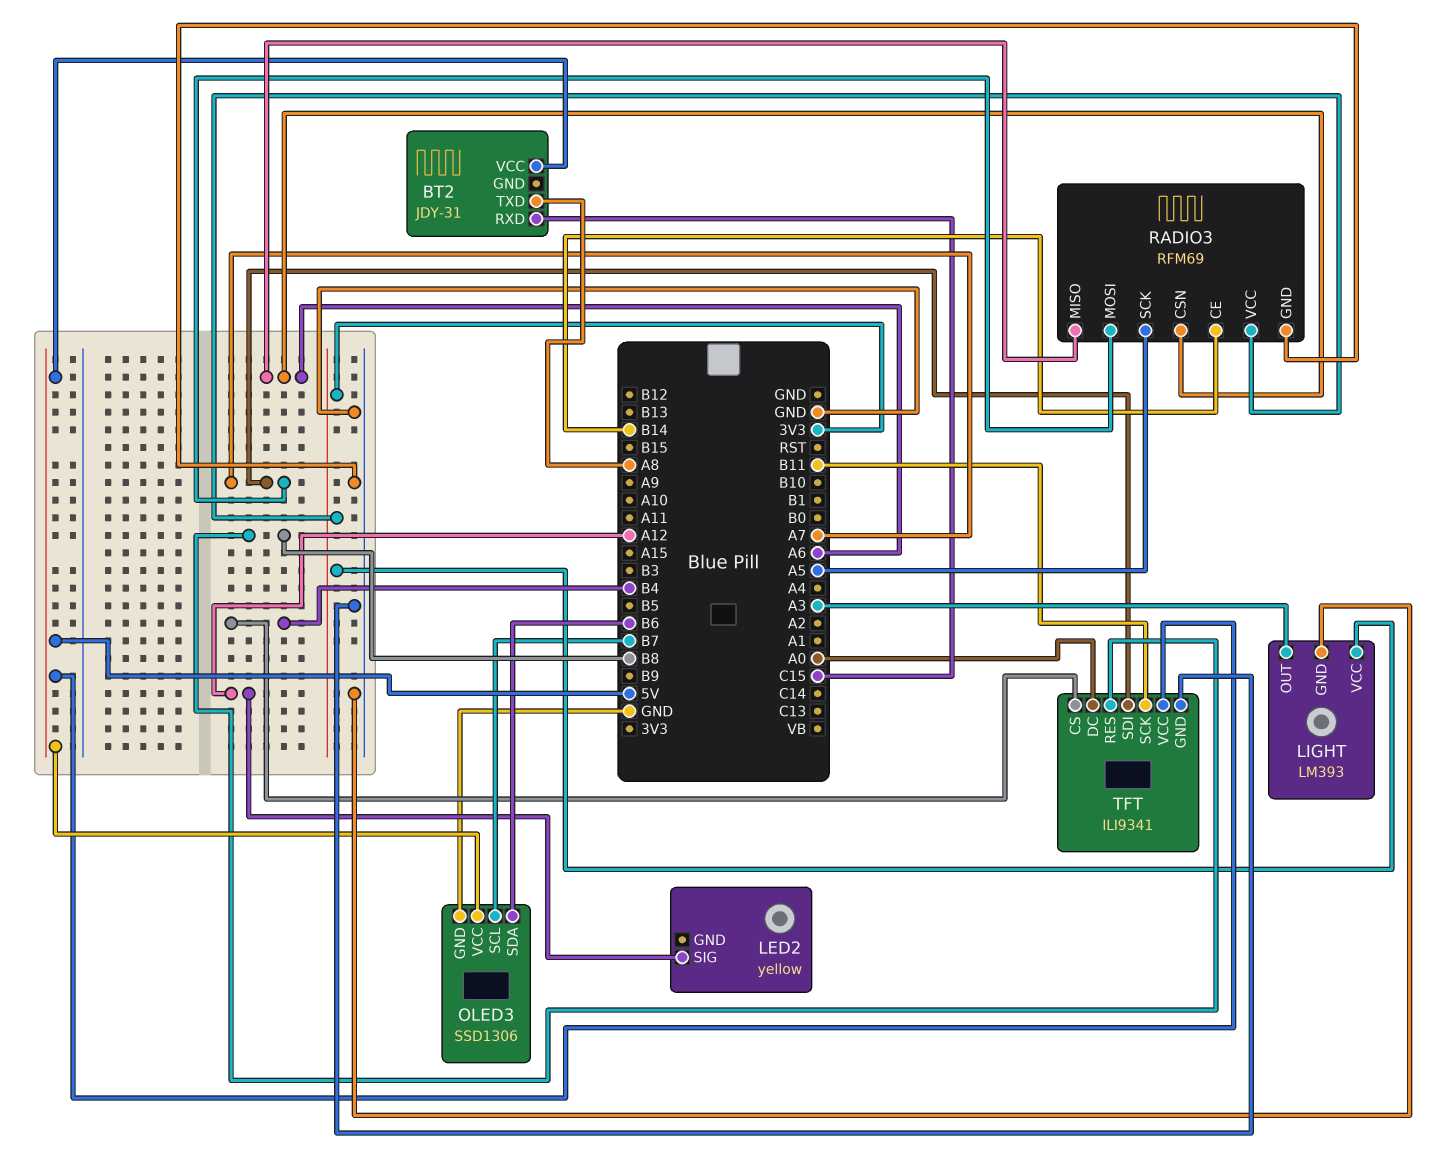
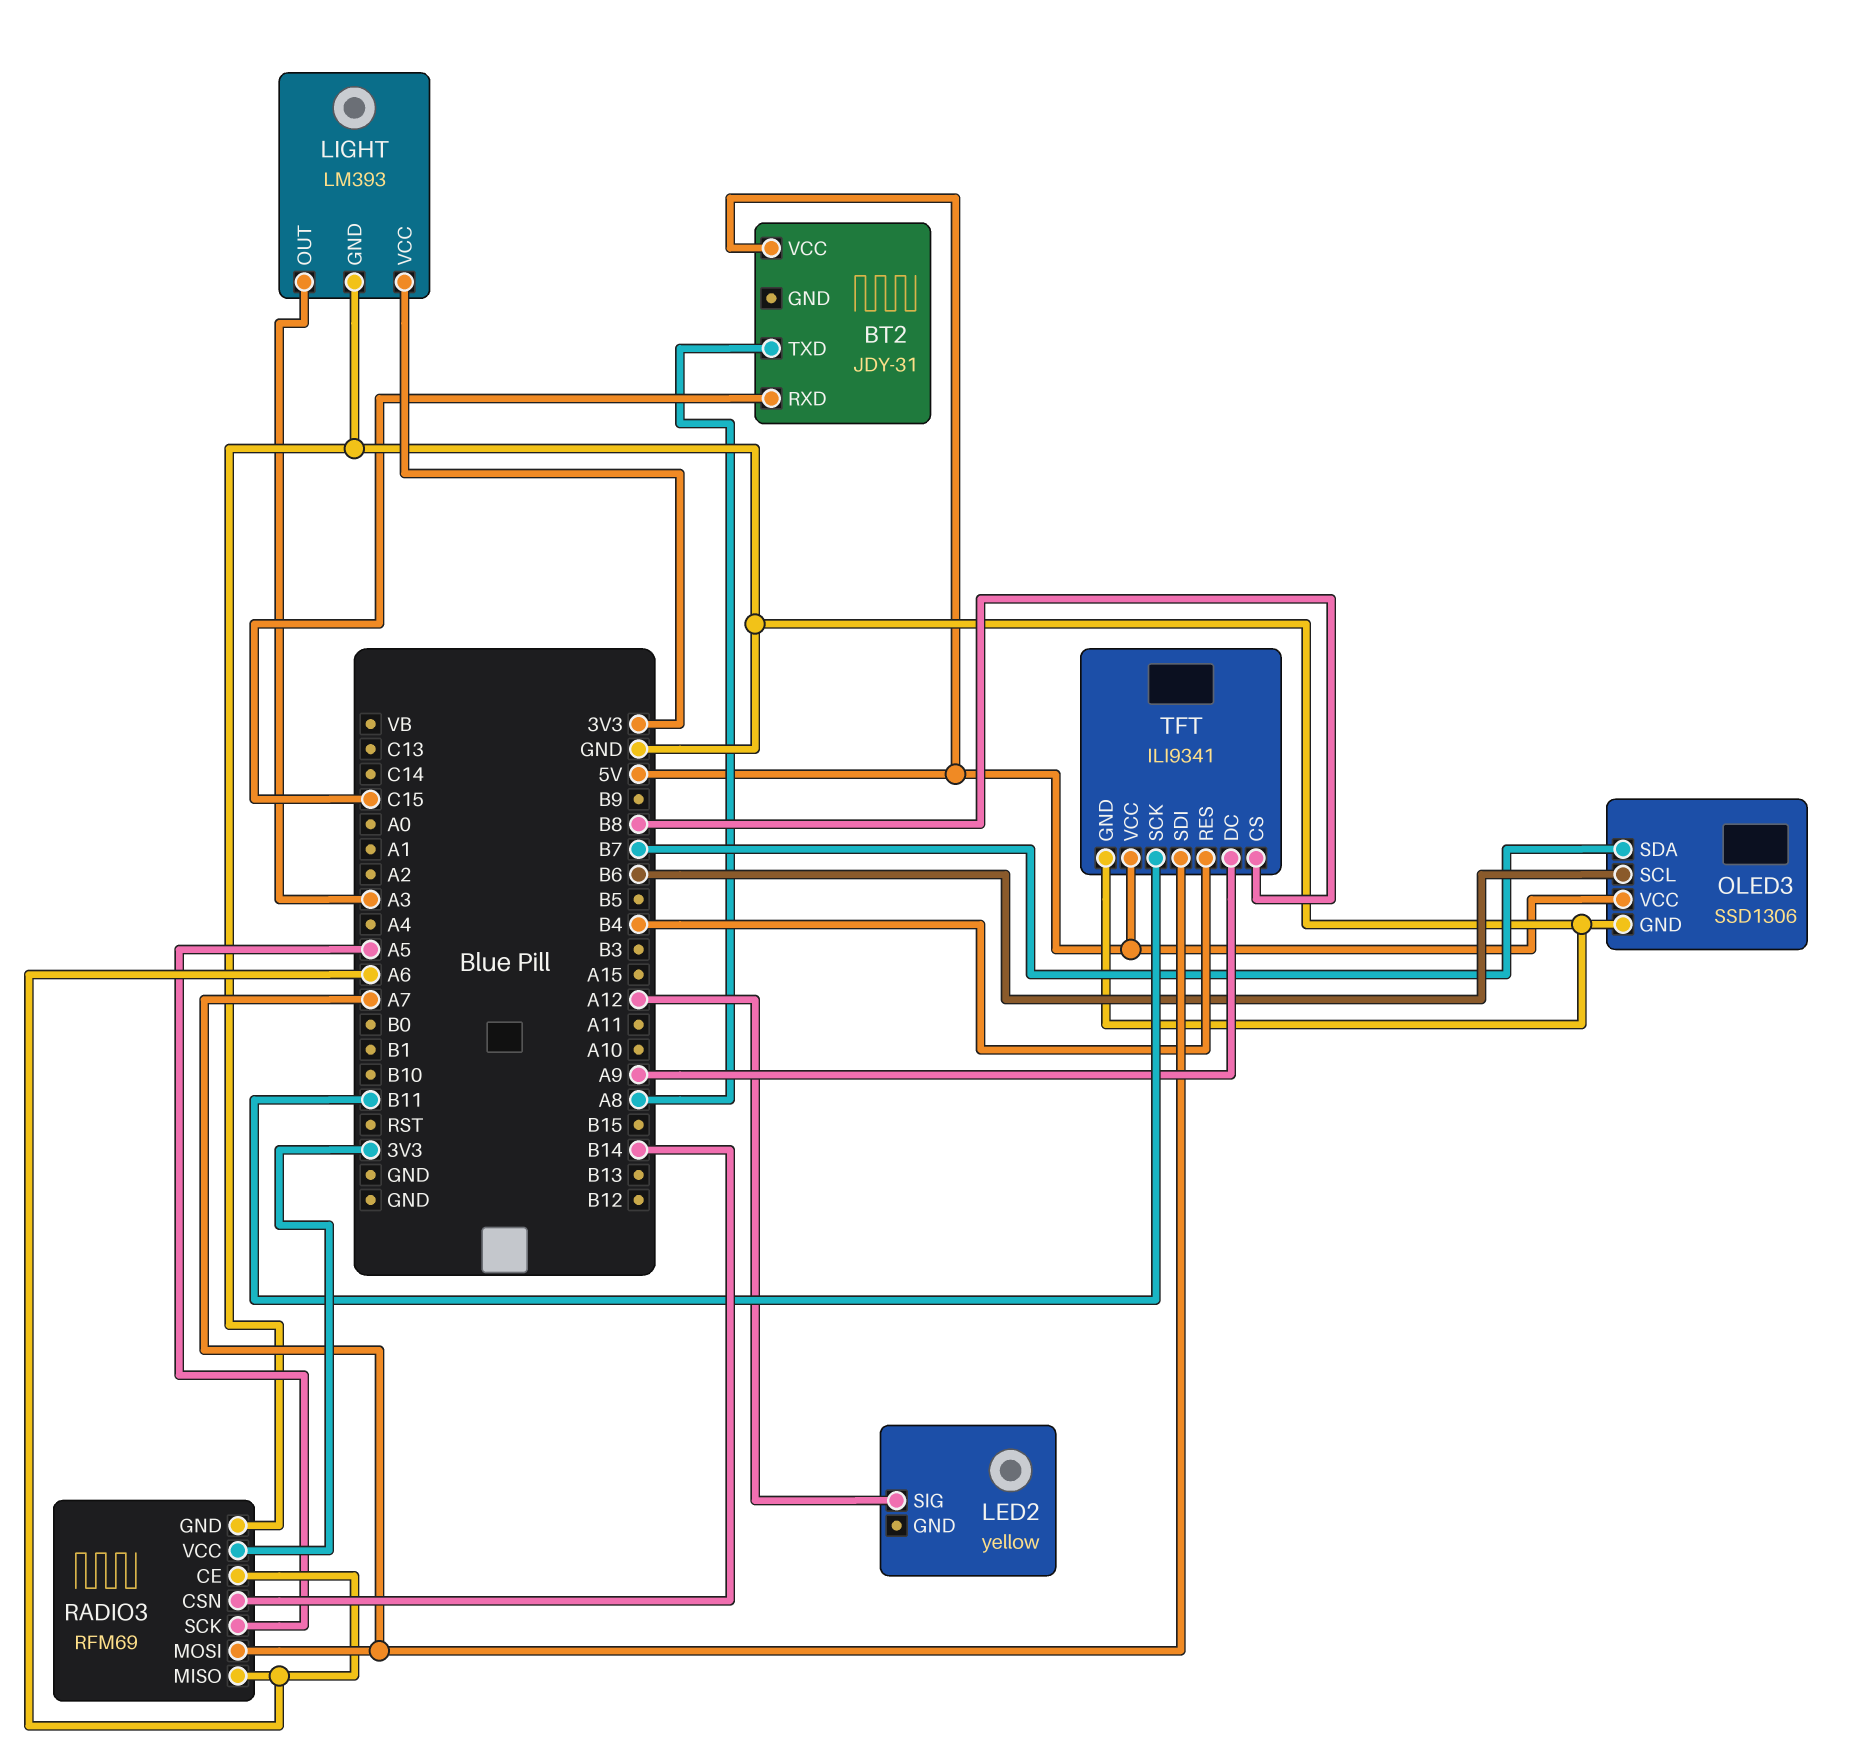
OLED3 pin SCL: B7 -> B6
OLED3 pin SDA: B6 -> B7
RADIO3 pin CE: B14 -> A6
RADIO3 pin CSN: A6 -> B14
TFT pin CS: B4 -> B8
TFT pin DC: A0 -> A9
TFT pin RES: B8 -> B4

